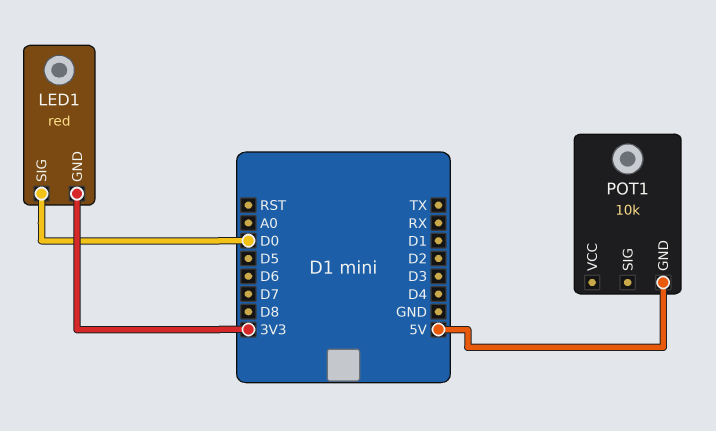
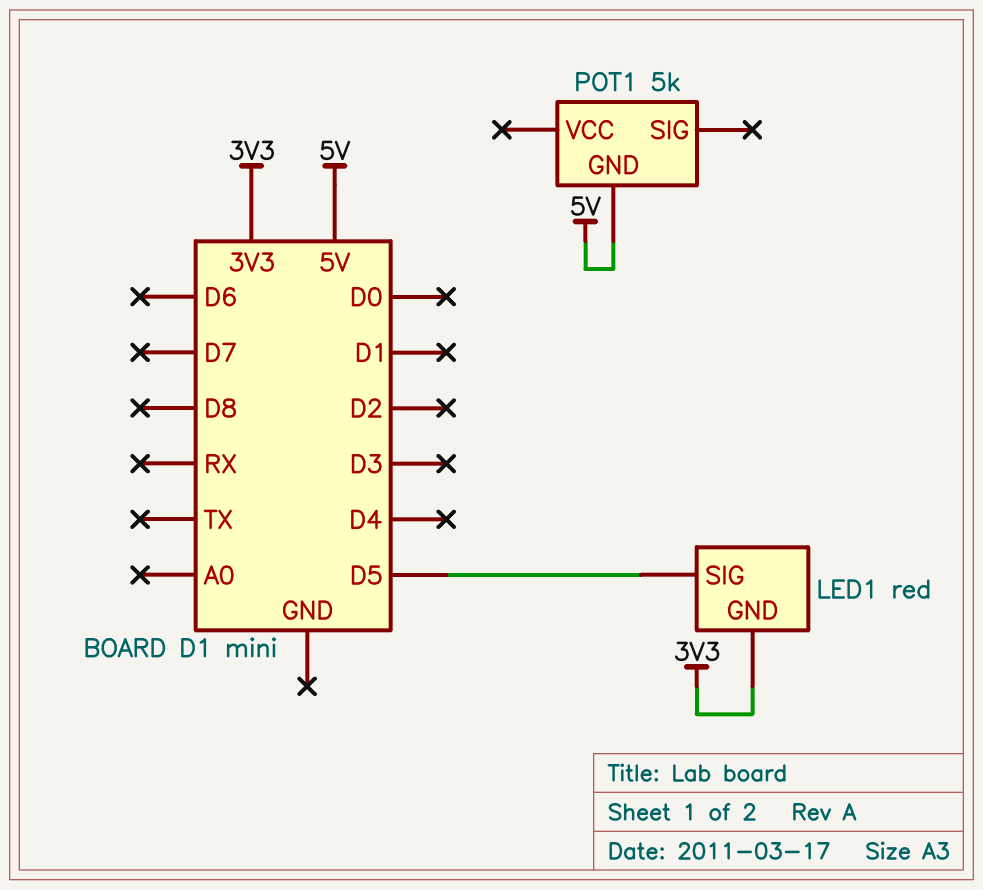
LED1 pin SIG: D0 -> D5
POT1: 10k -> 5k

